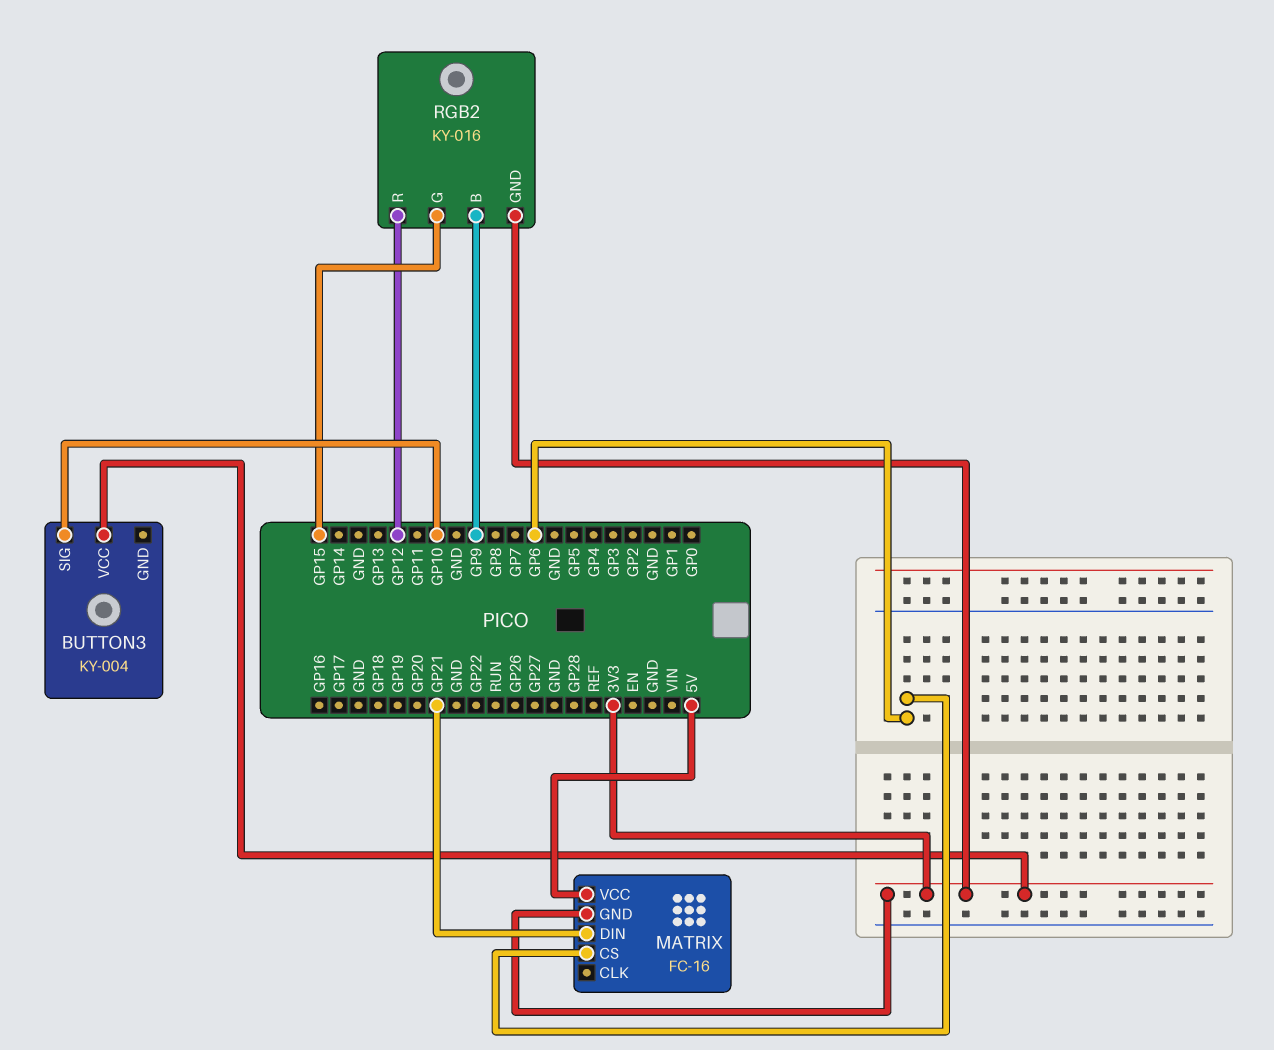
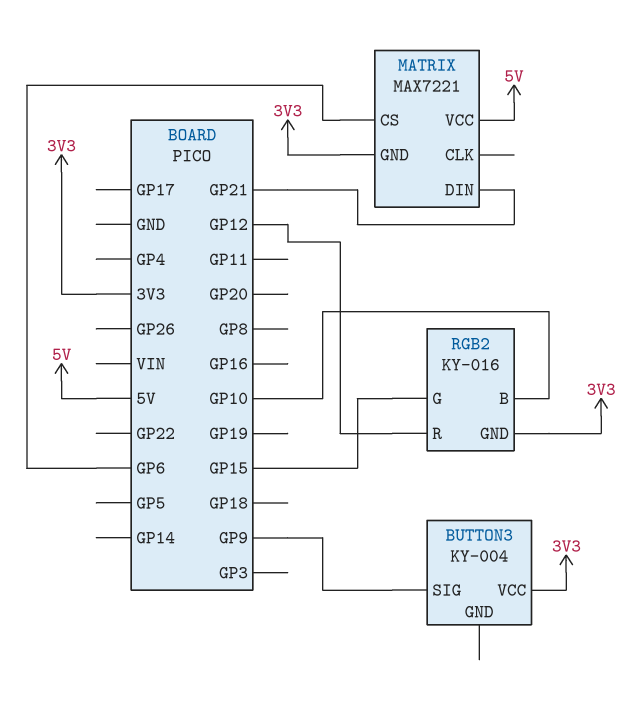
BUTTON3 pin SIG: GP10 -> GP9
MATRIX: FC-16 -> MAX7221
RGB2 pin B: GP9 -> GP10

